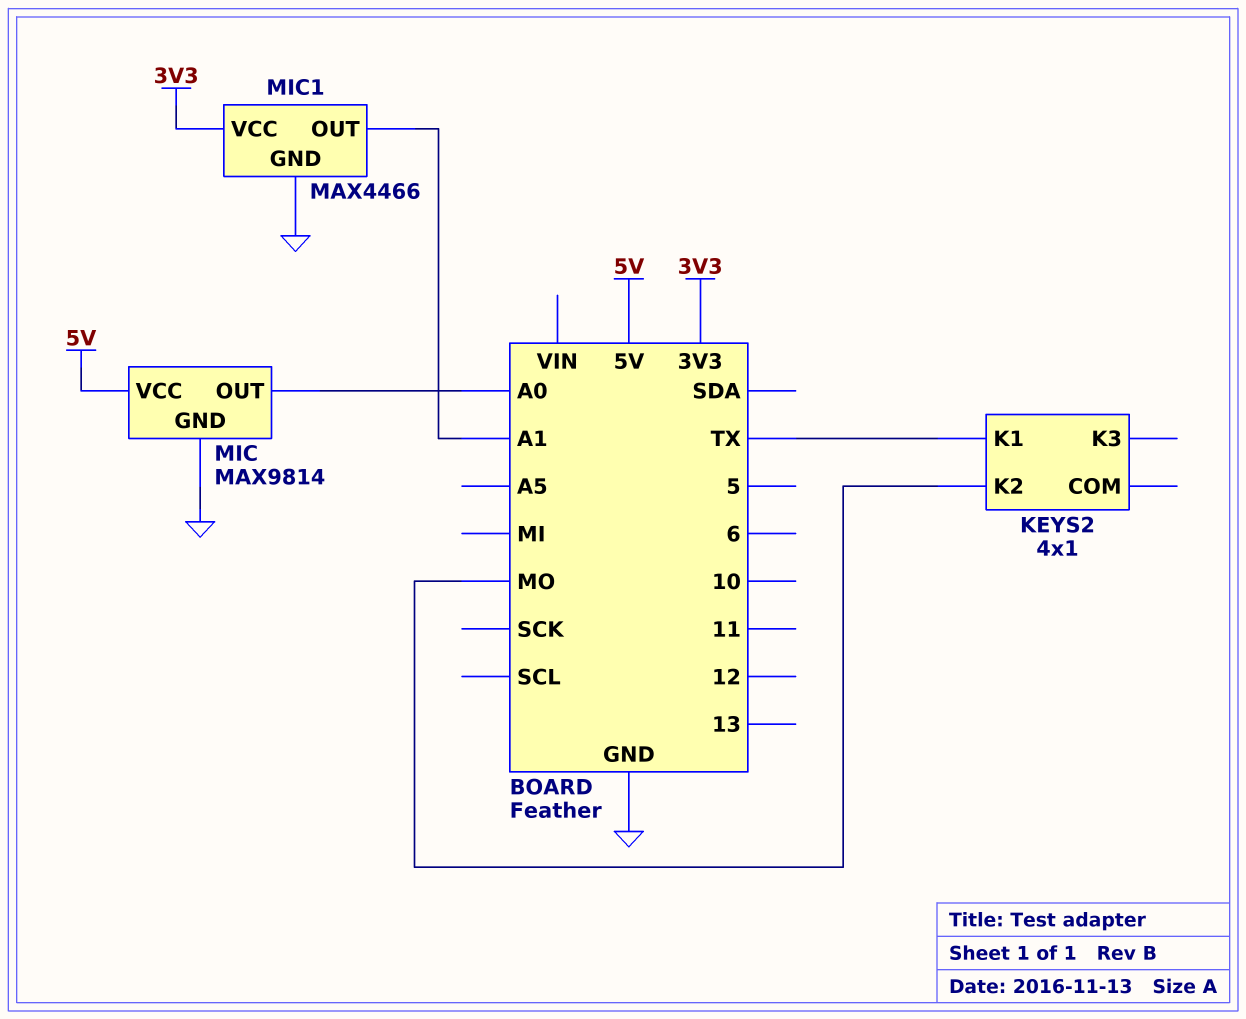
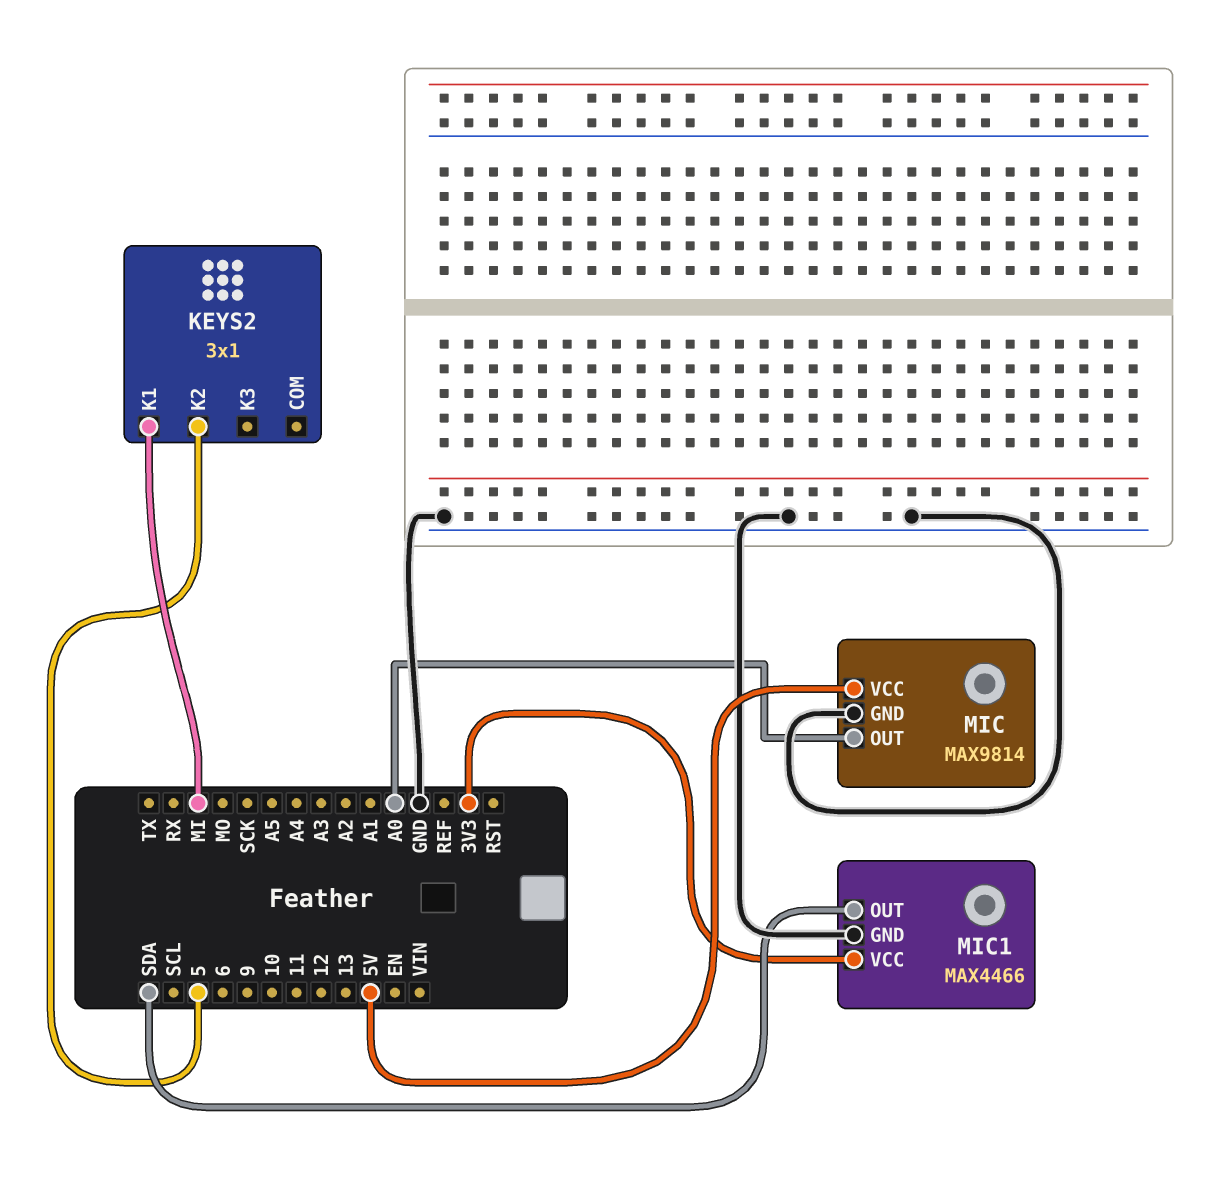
KEYS2: 4x1 -> 3x1
KEYS2 pin K1: TX -> MI
KEYS2 pin K2: MO -> 5
MIC1 pin OUT: A1 -> SDA

